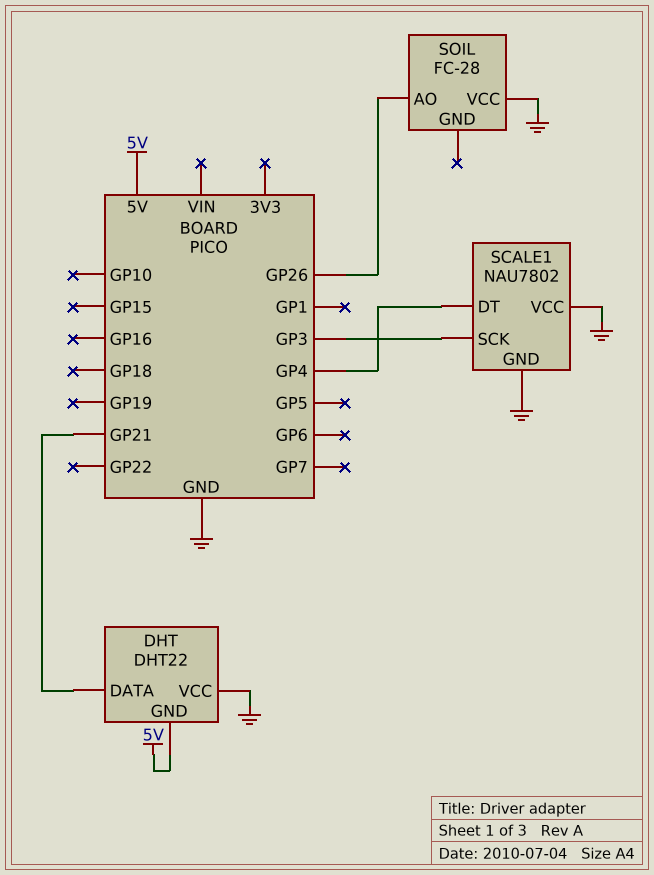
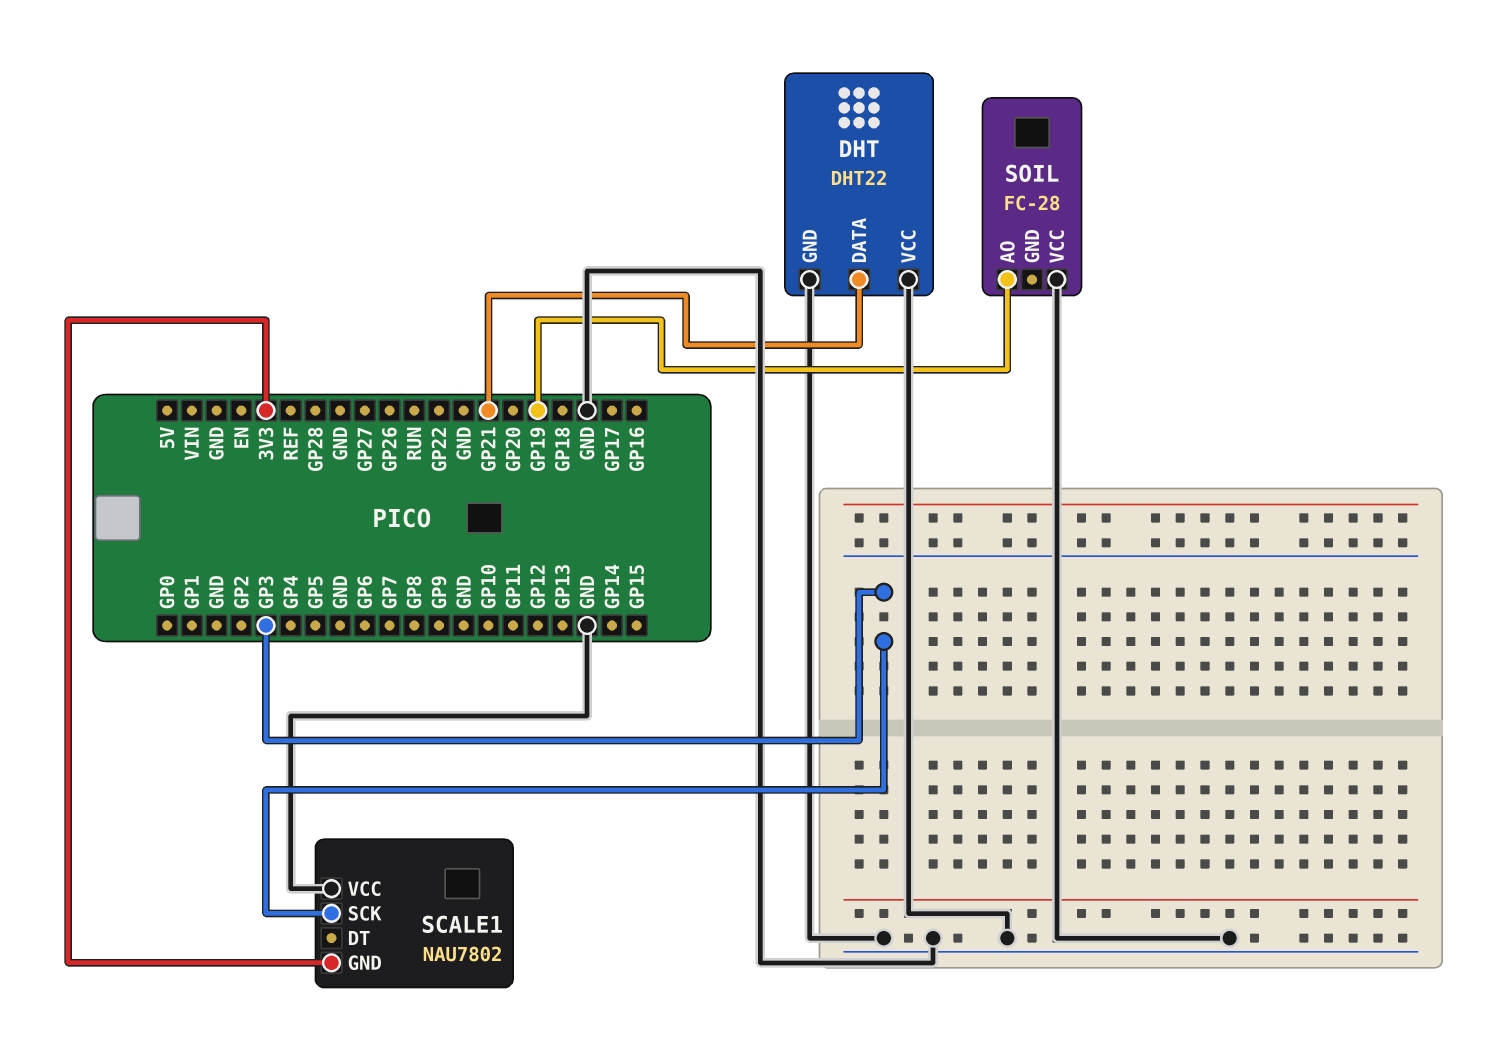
DHT pin GND: 5V -> GND
SCALE1 pin DT: GP4 -> none
SCALE1 pin GND: GND -> 3V3
SOIL pin AO: GP26 -> GP19

